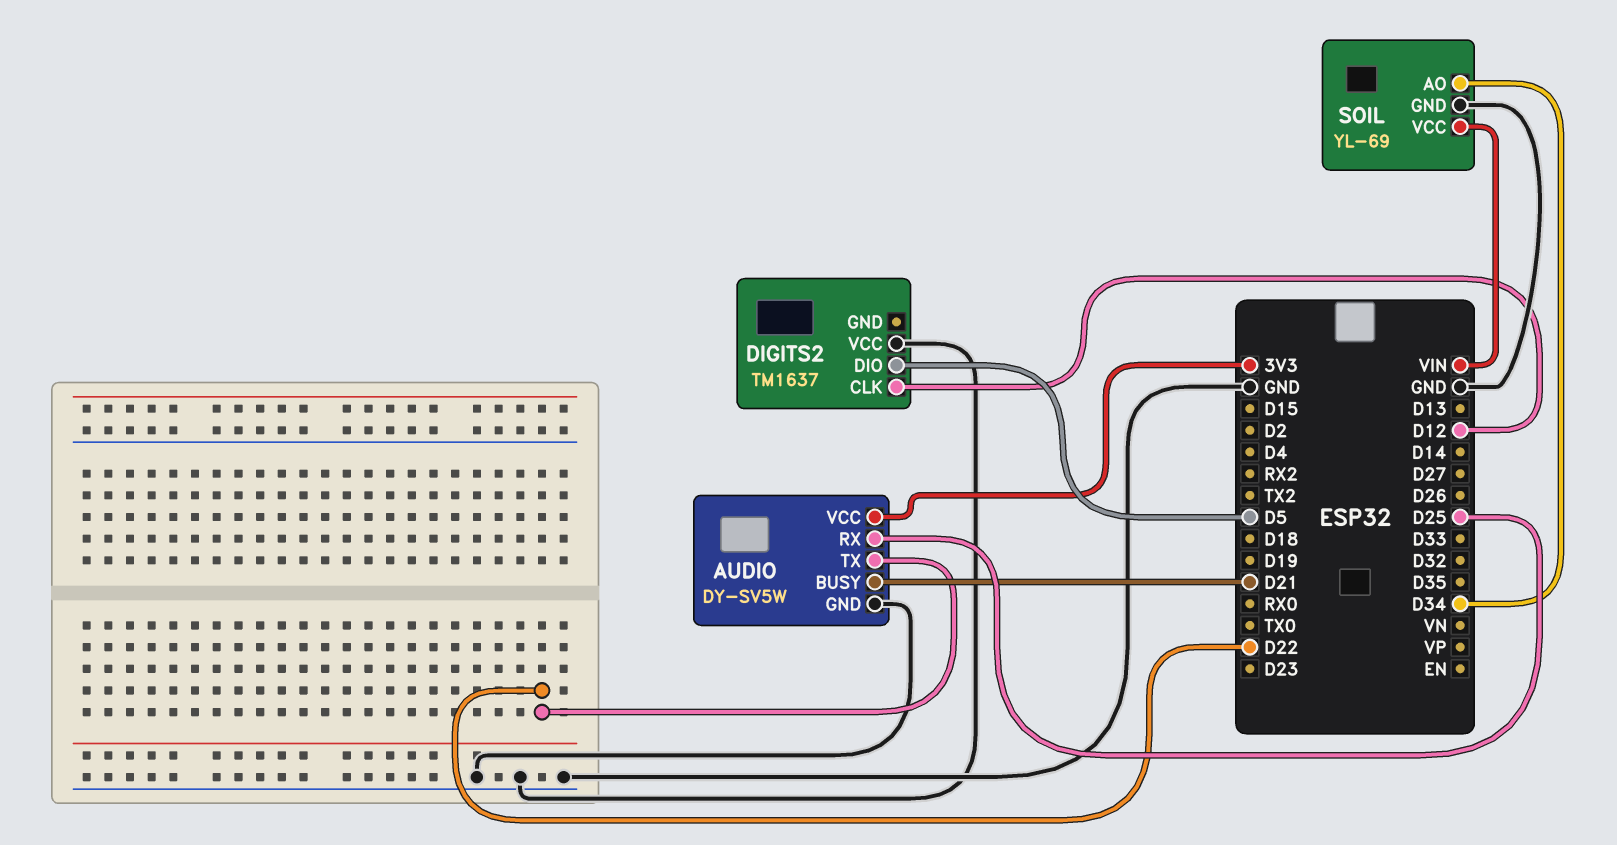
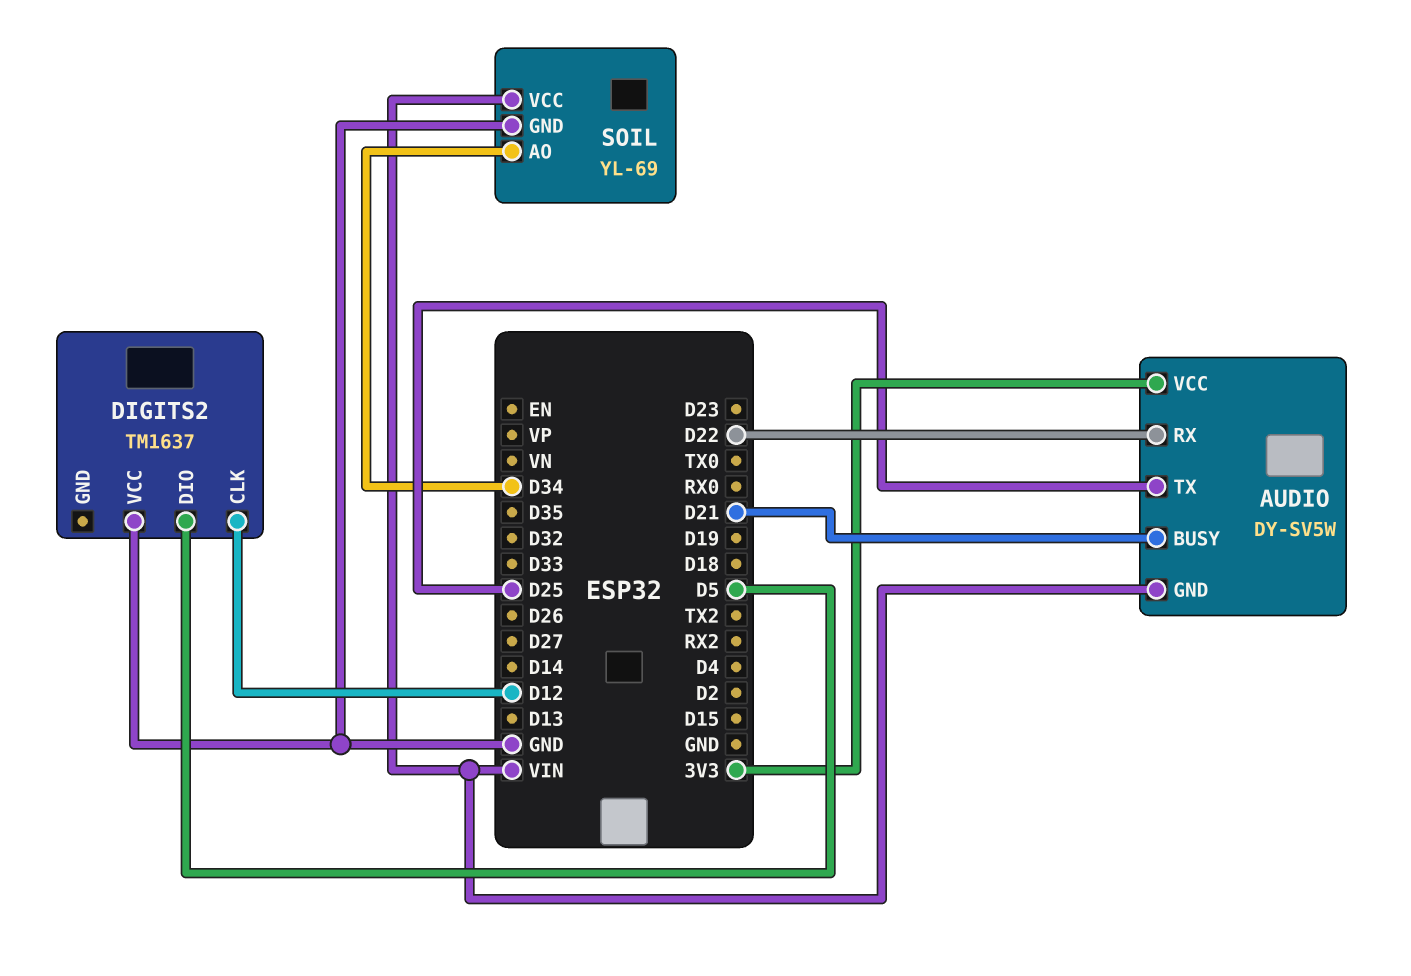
AUDIO pin GND: GND -> VIN
AUDIO pin RX: D25 -> D22
AUDIO pin TX: D22 -> D25

